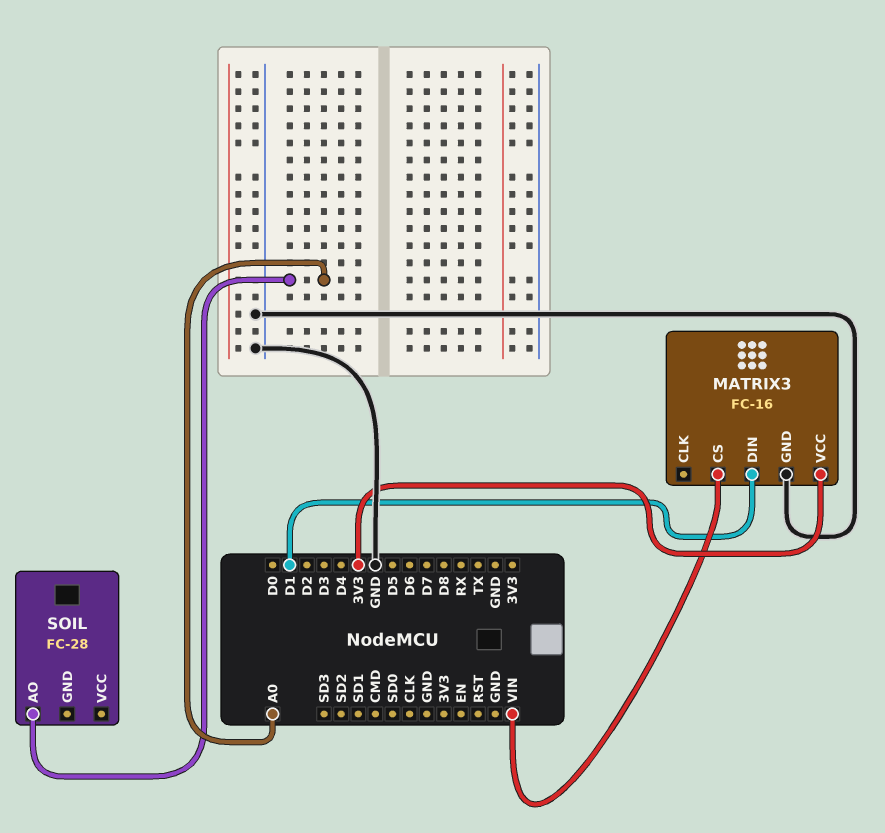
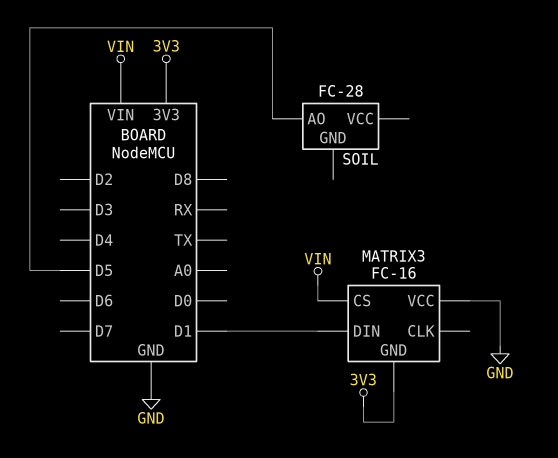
MATRIX3 pin GND: GND -> 3V3
MATRIX3 pin VCC: 3V3 -> GND
SOIL pin AO: A0 -> D5

